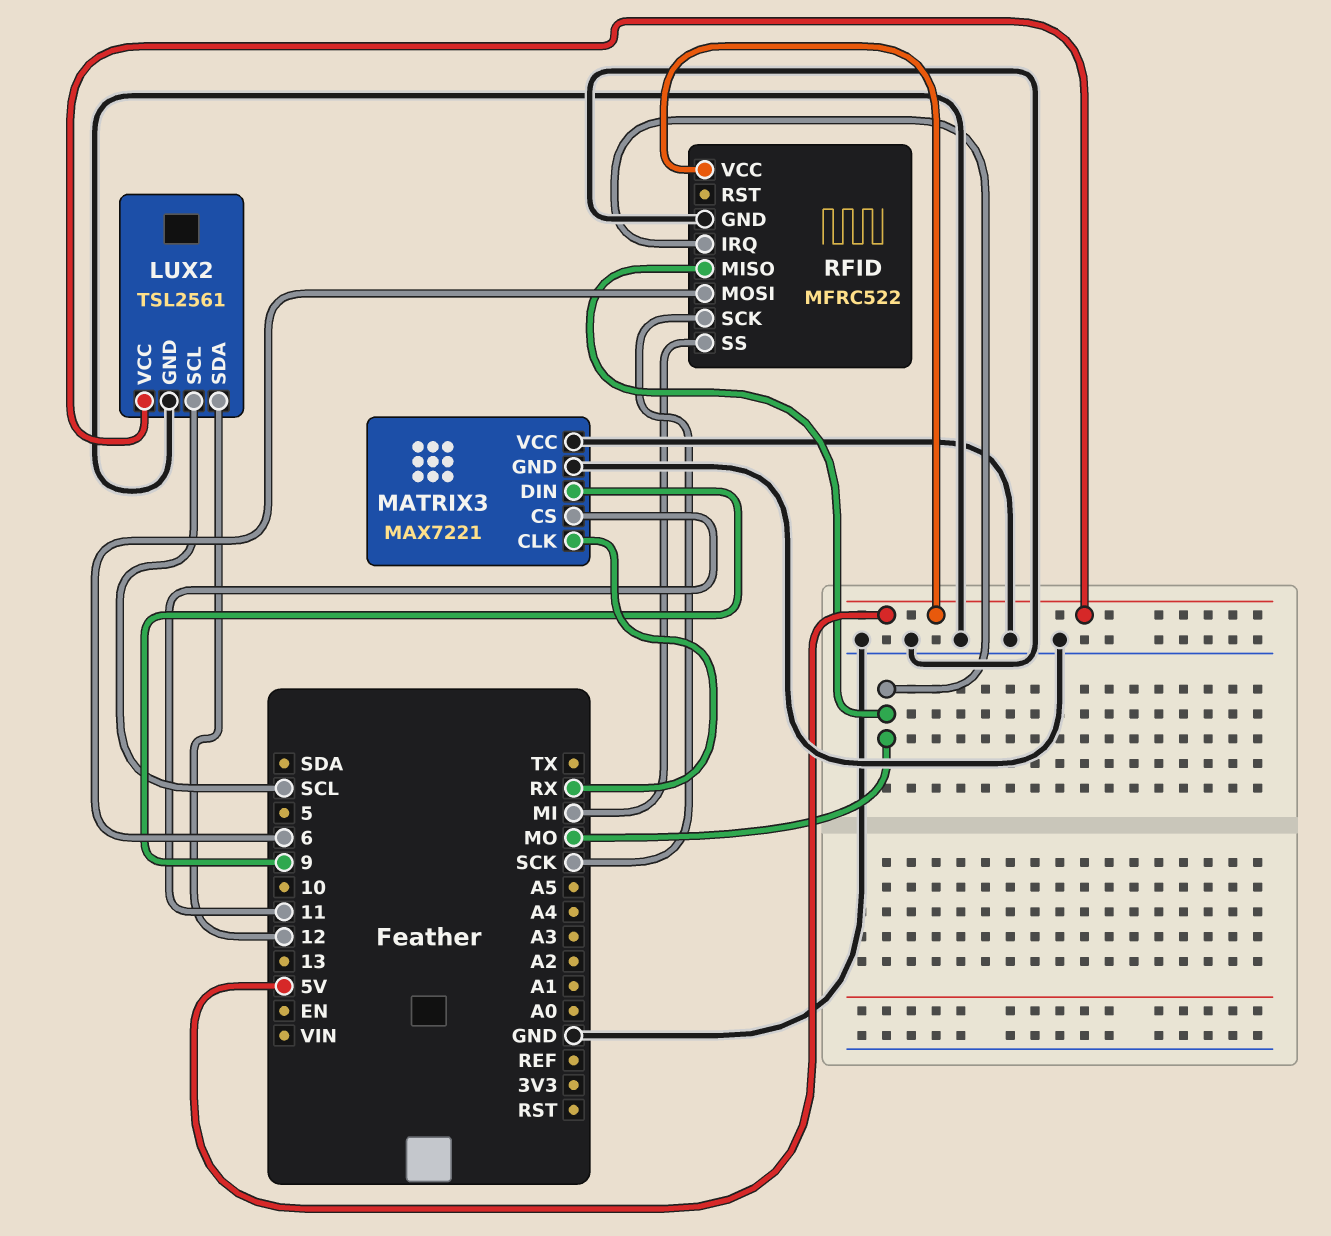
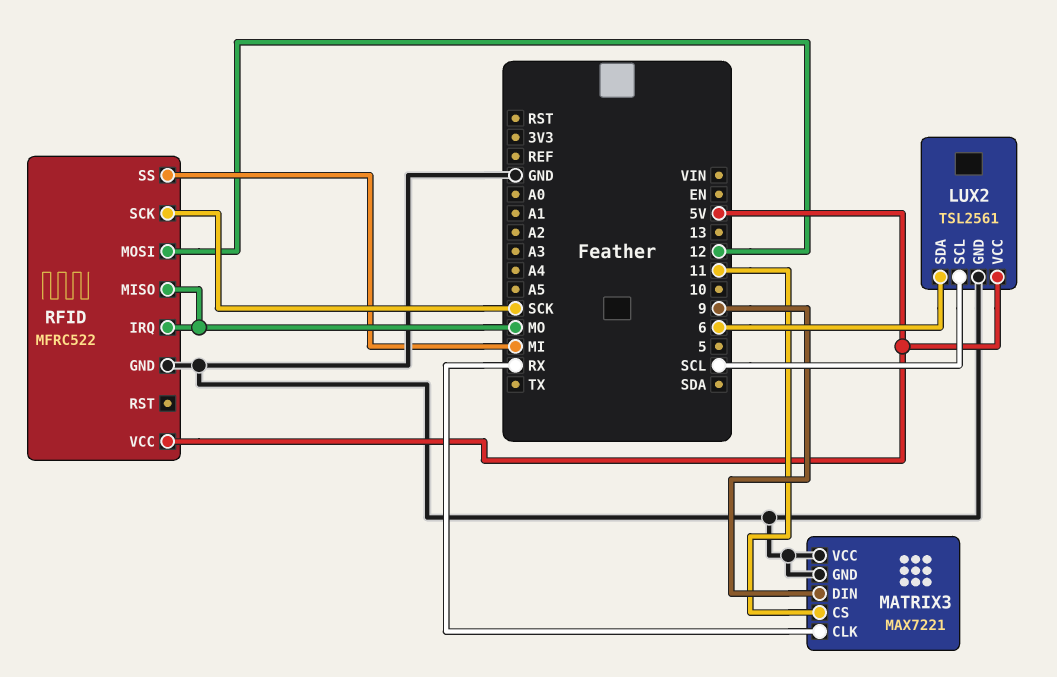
LUX2 pin SDA: 12 -> 6
RFID pin MOSI: 6 -> 12

